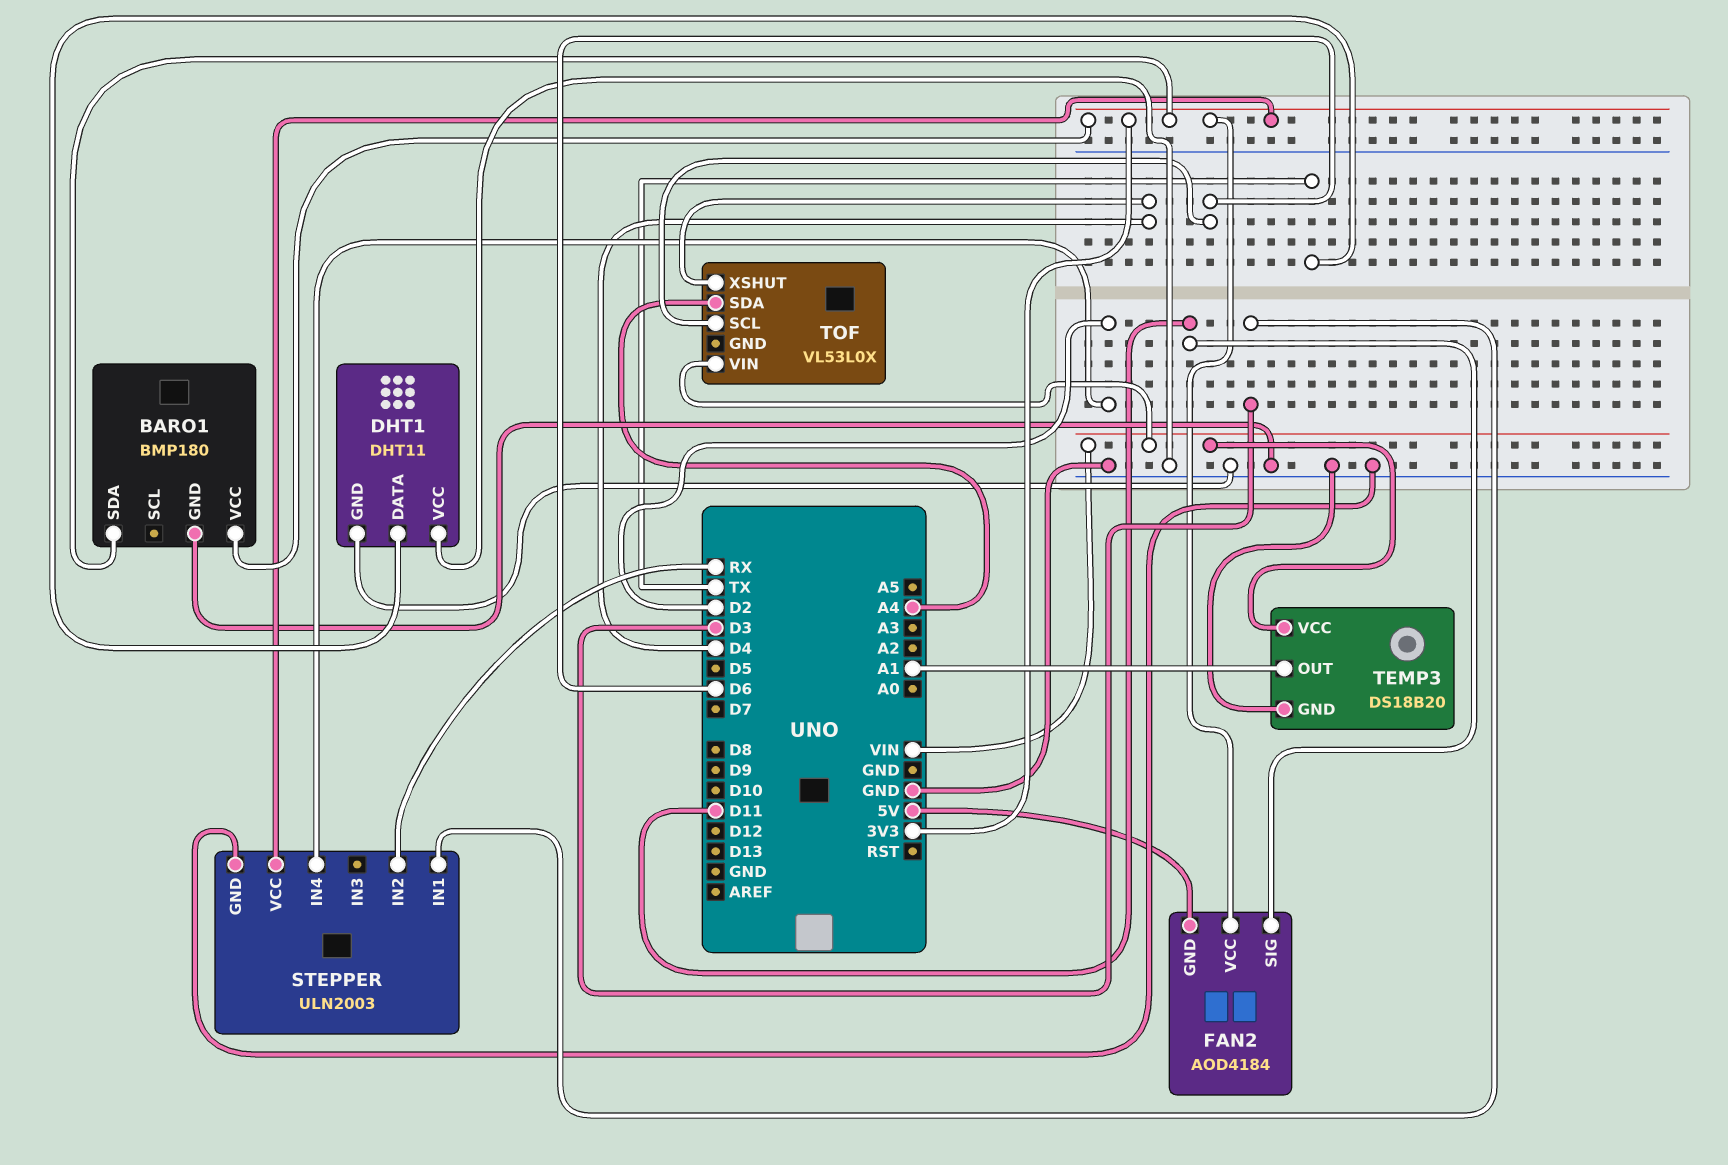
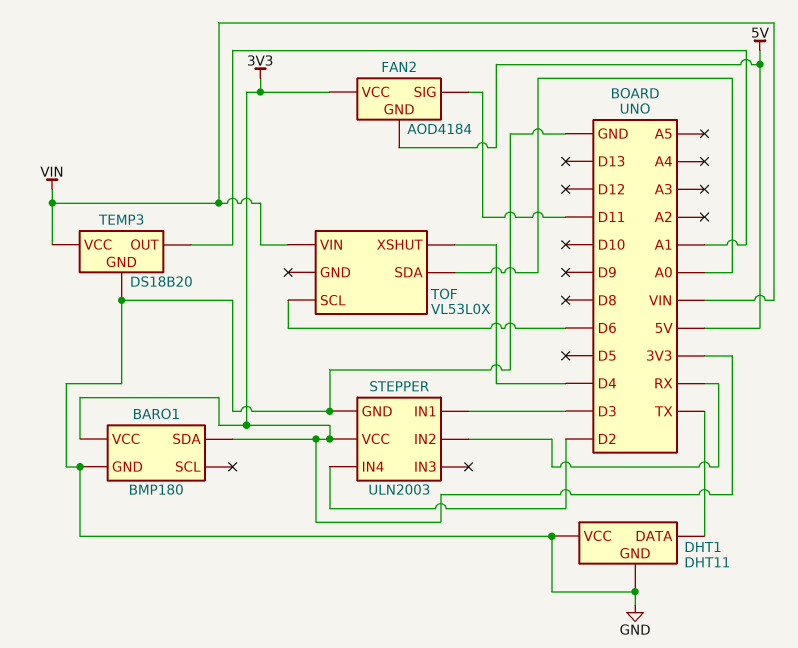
TOF pin SDA: A4 -> A0

